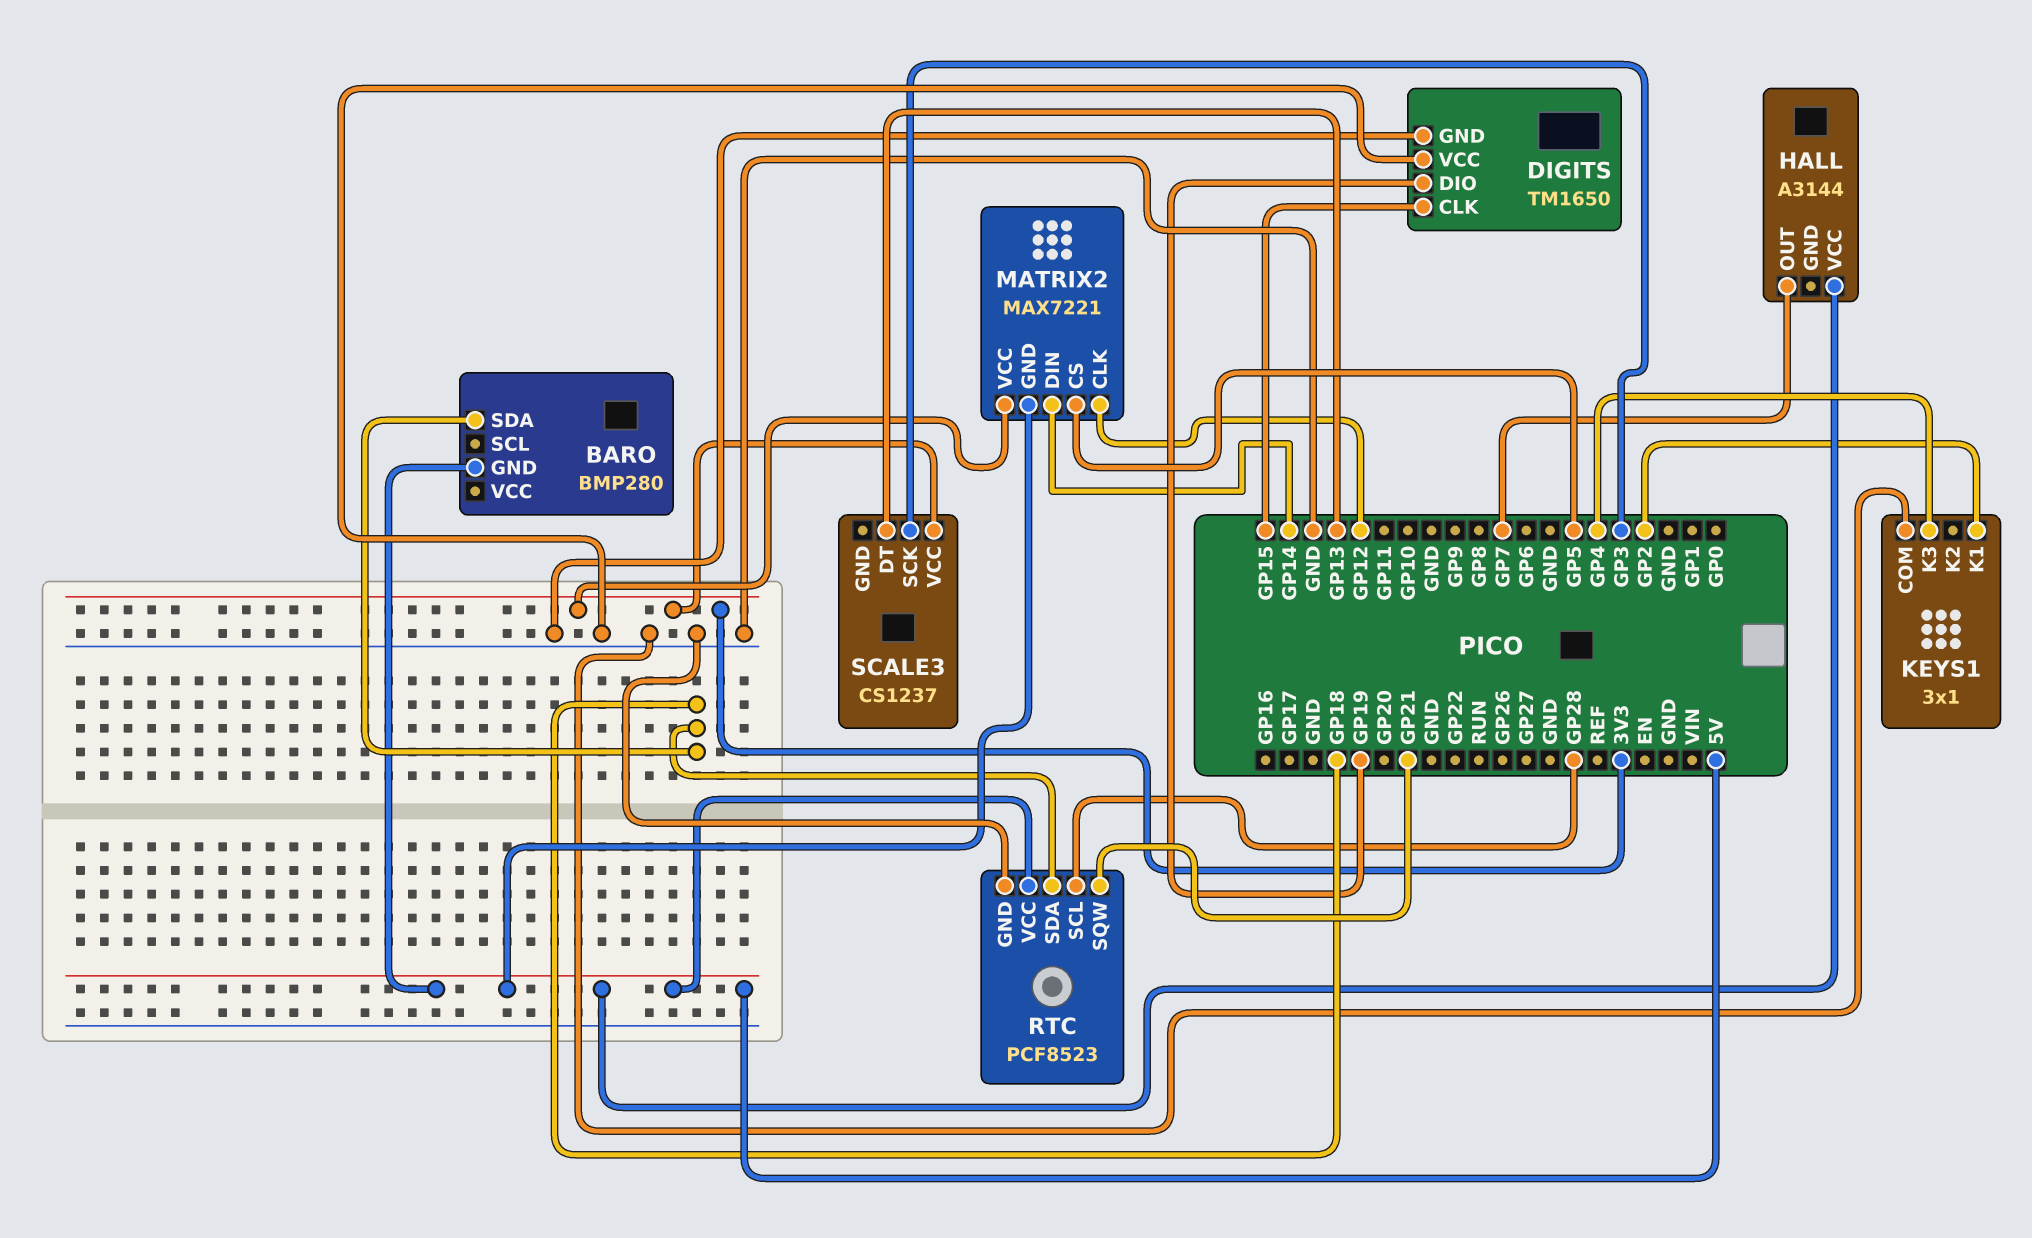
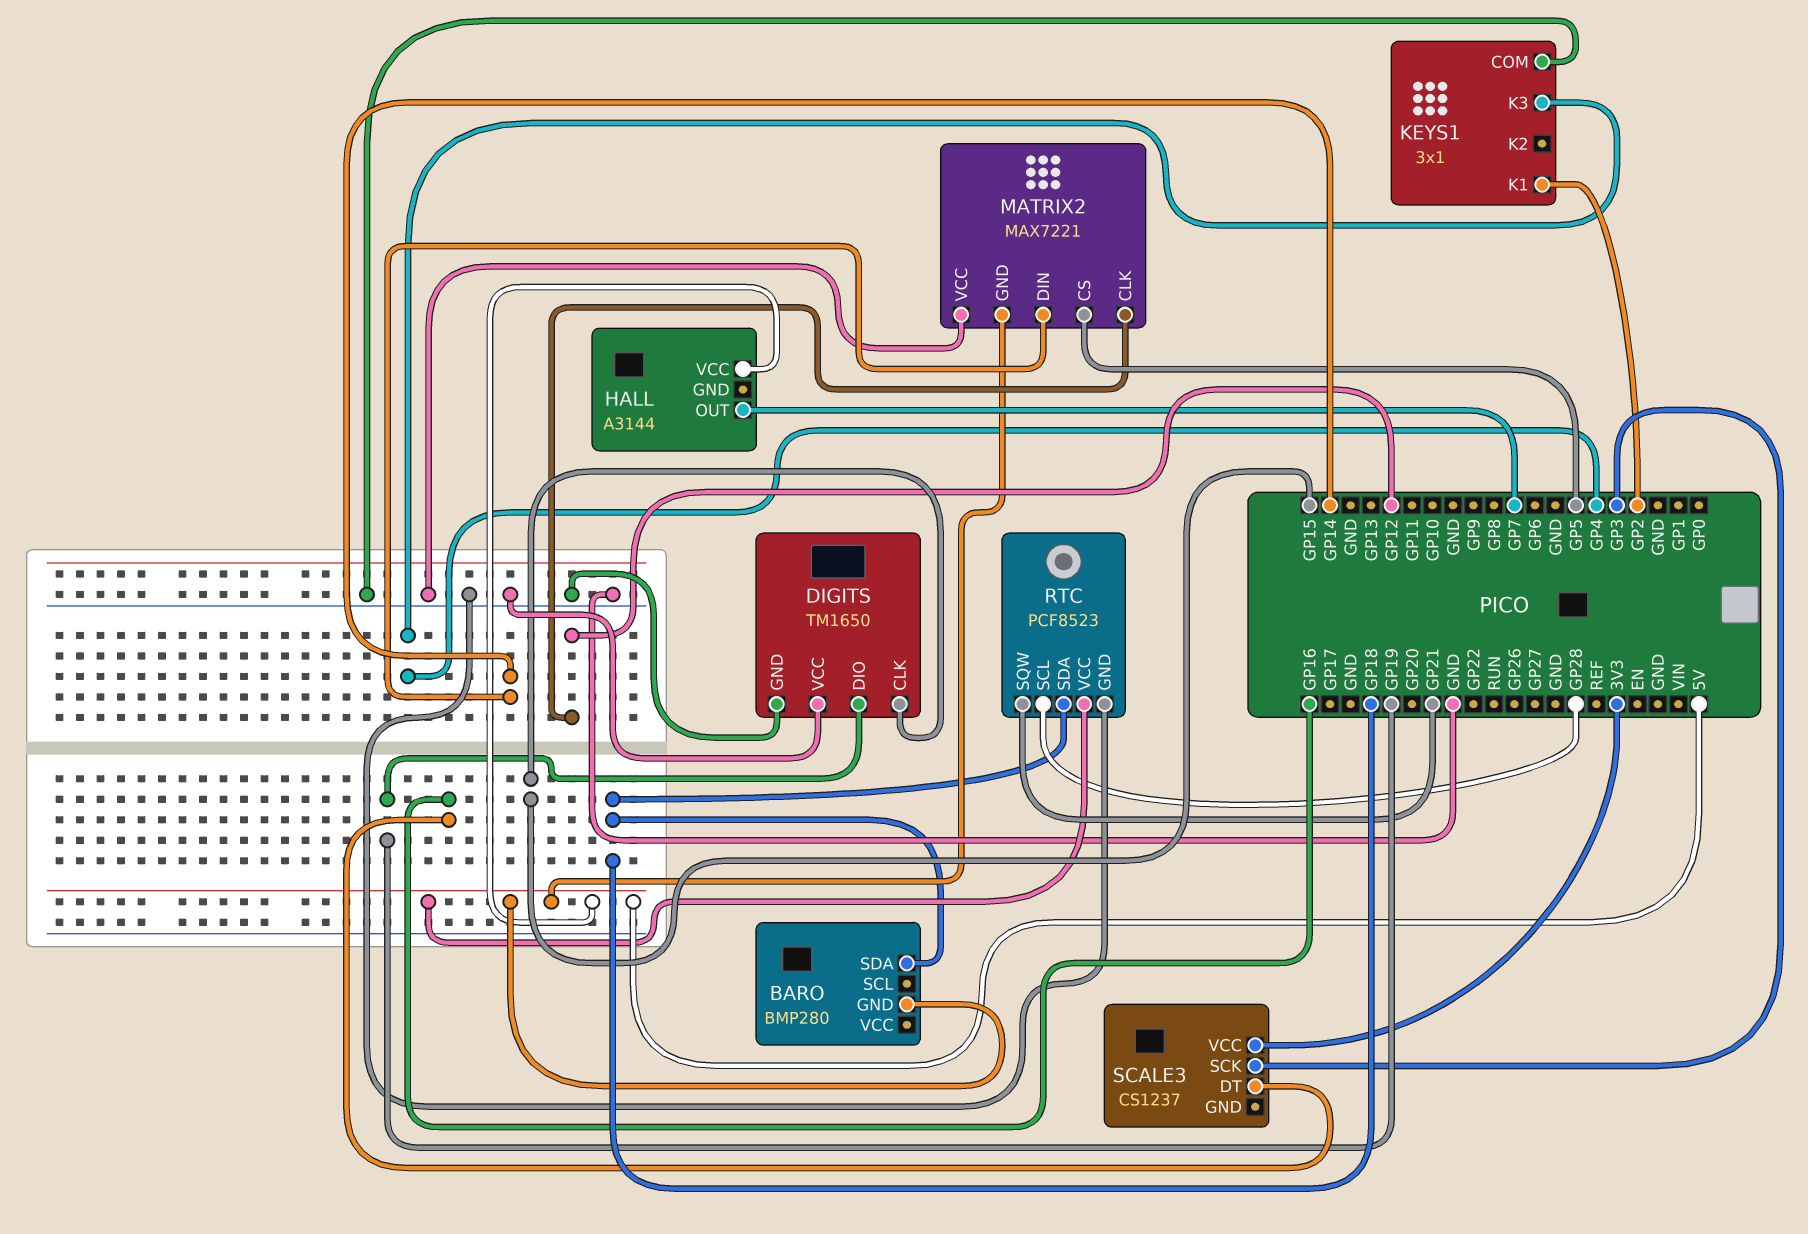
MATRIX2 pin VCC: 3V3 -> GND
SCALE3 pin DT: GP13 -> GP16

